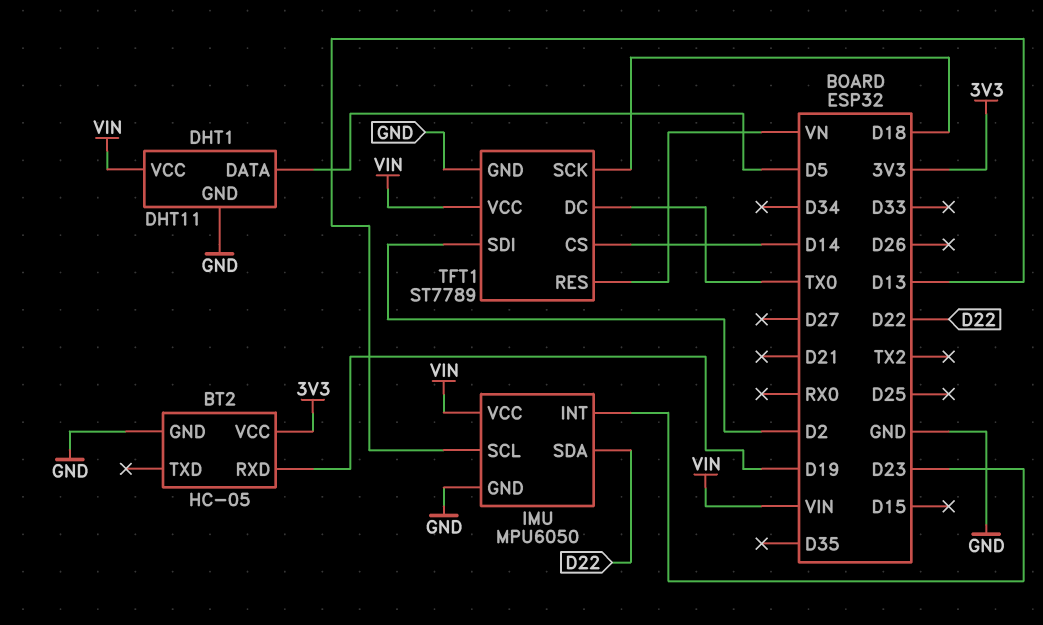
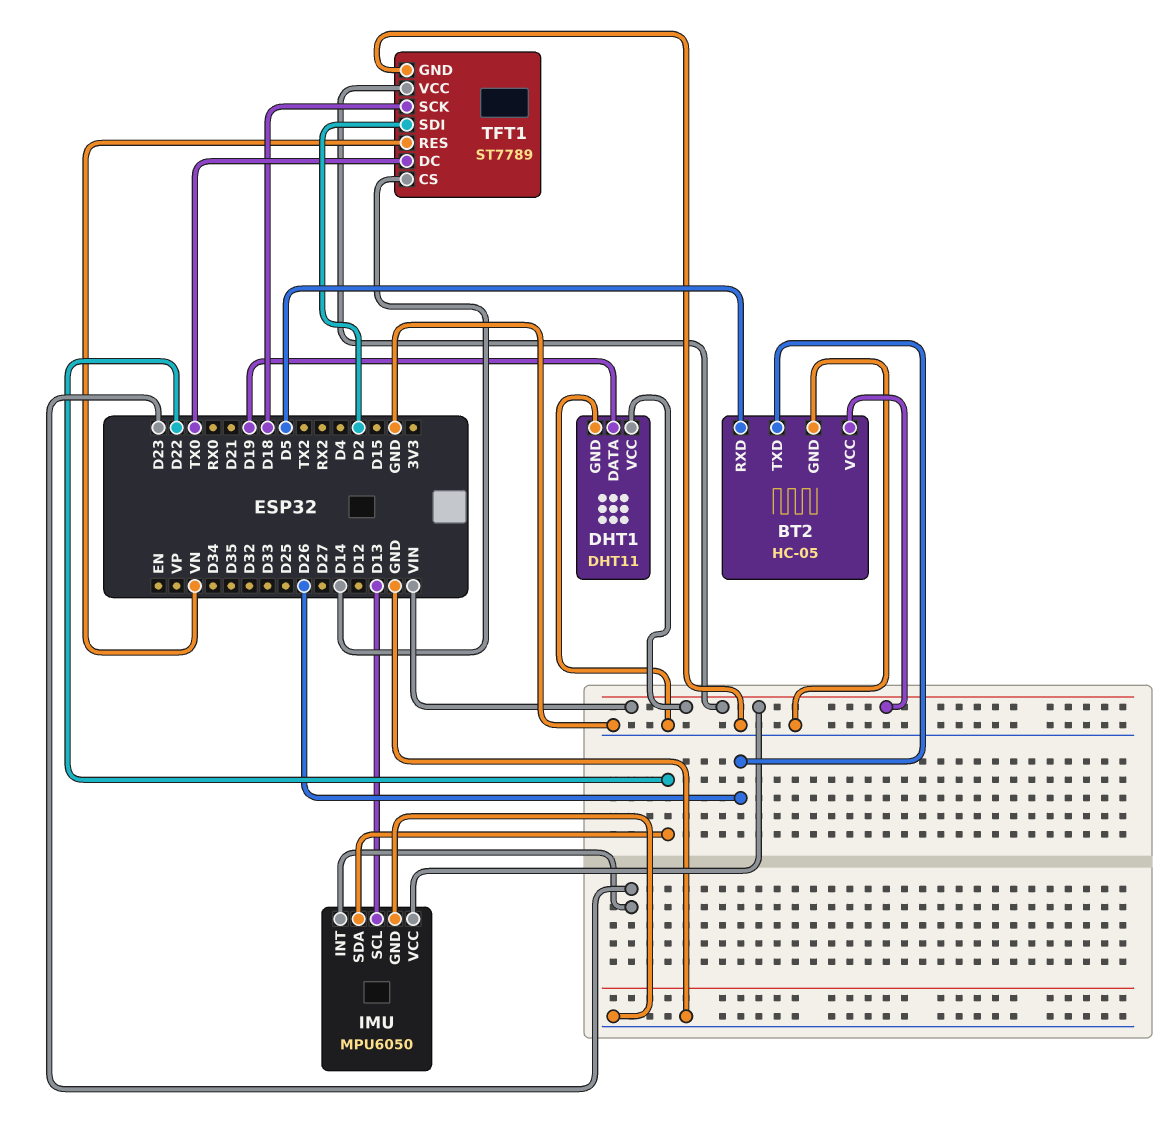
BT2 pin RXD: D19 -> D5
BT2 pin TXD: none -> D26
BT2 pin VCC: 3V3 -> VIN
DHT1 pin DATA: D5 -> D19

